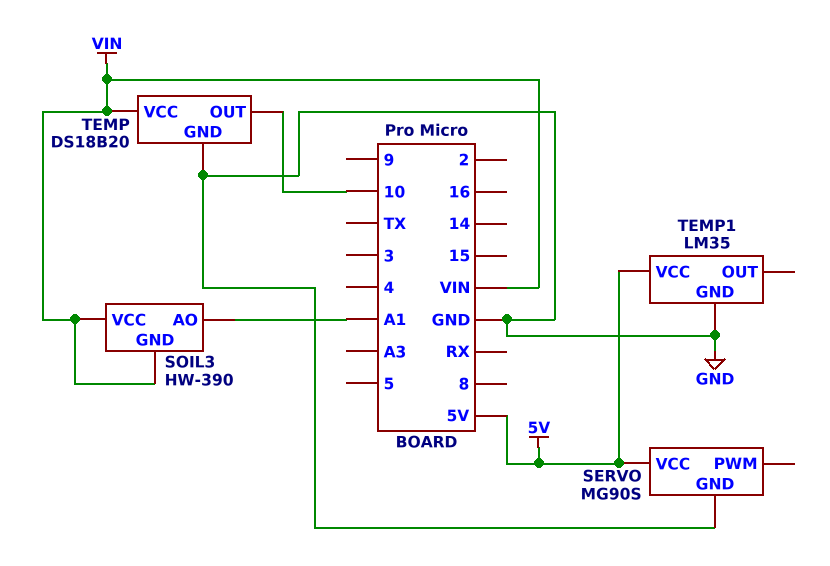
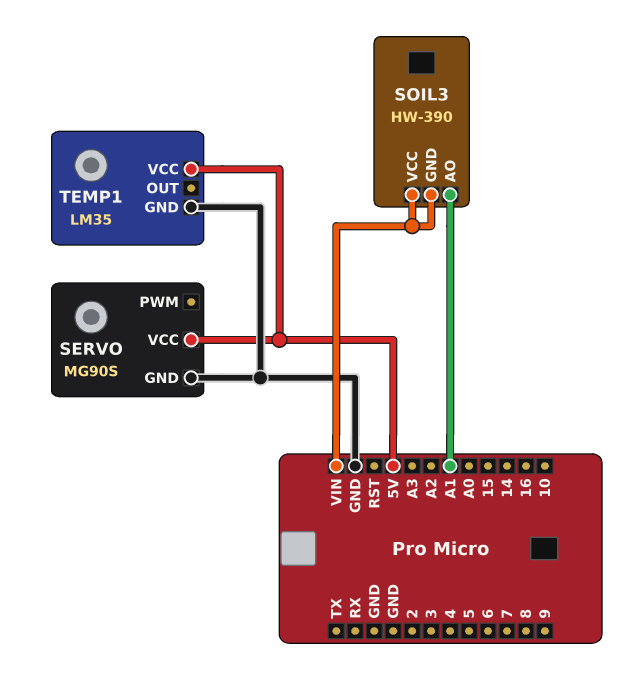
TEMP: DS18B20 -> none
TEMP pin GND: GND -> none
TEMP pin OUT: 10 -> none
TEMP pin VCC: VIN -> none

